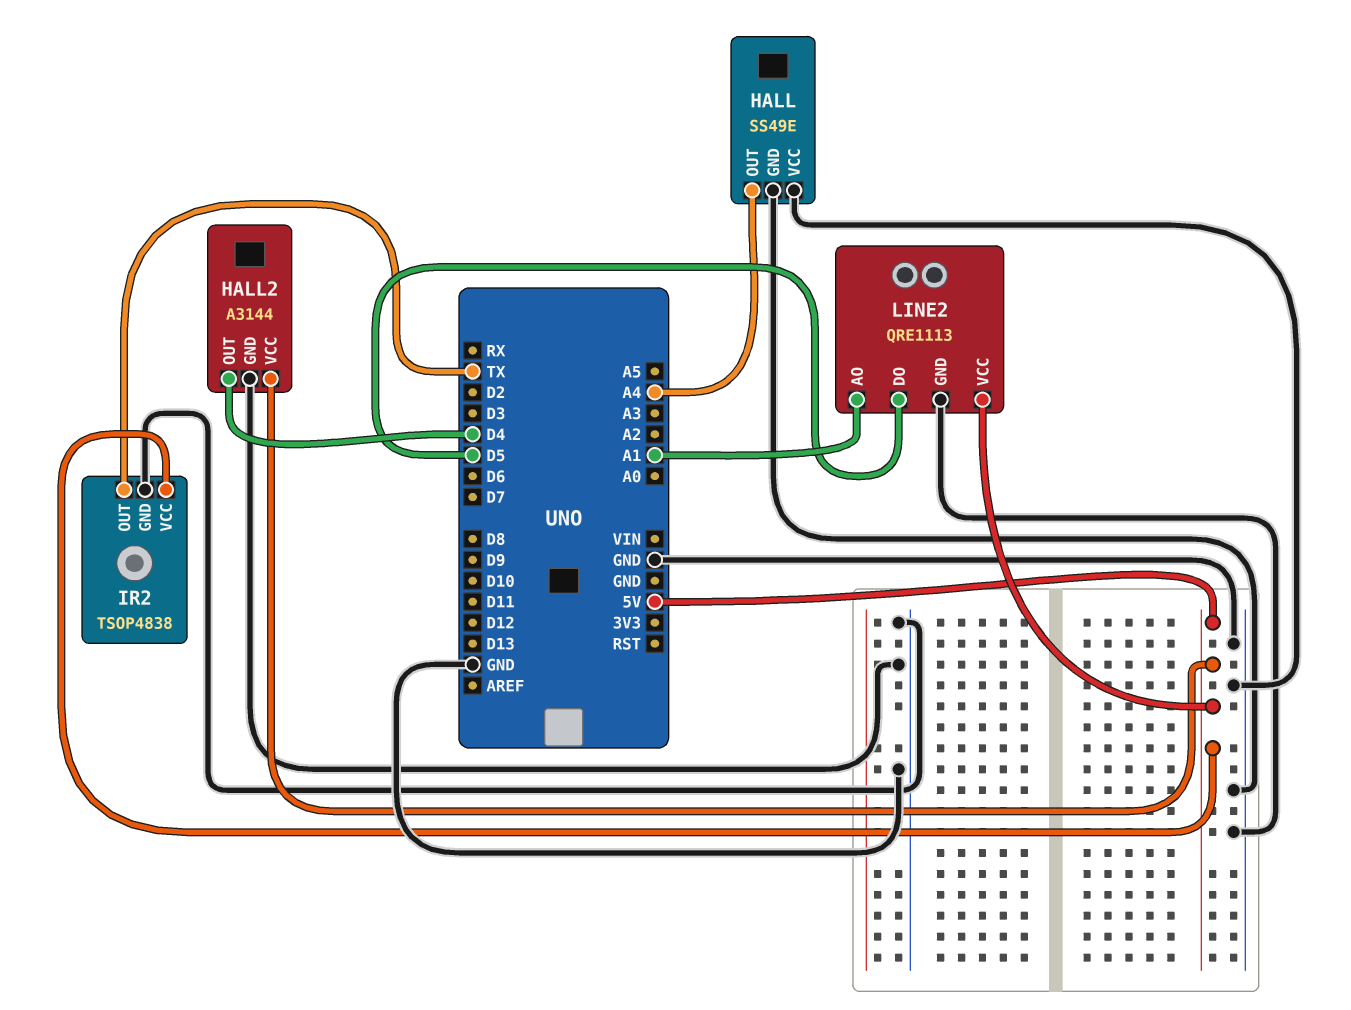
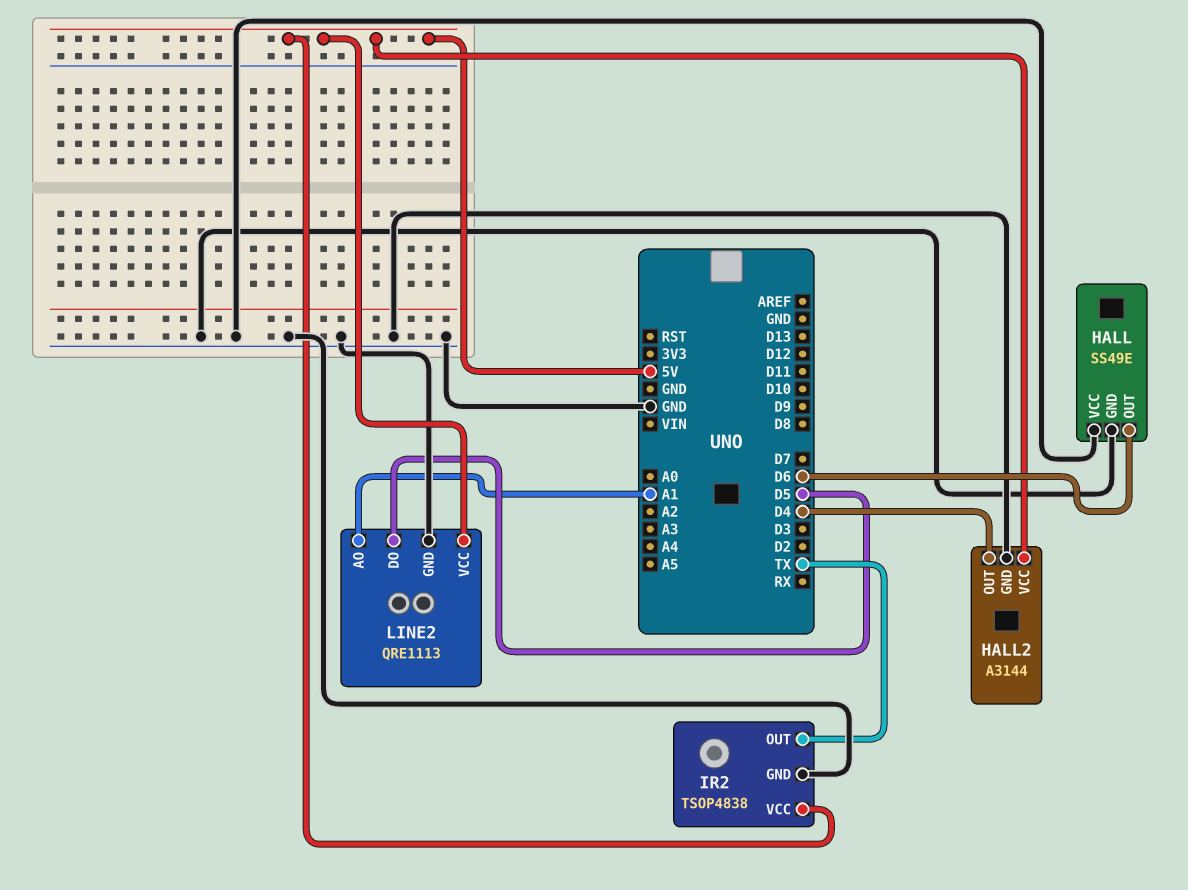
HALL pin OUT: A4 -> D6

